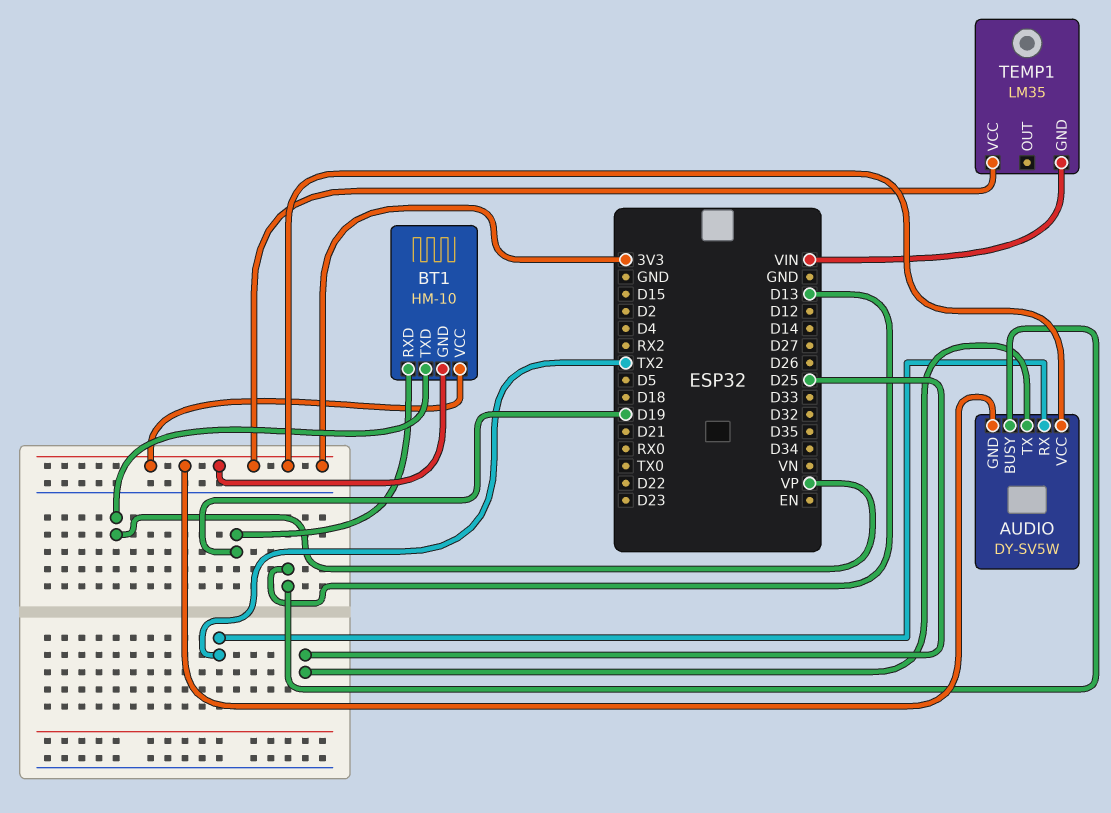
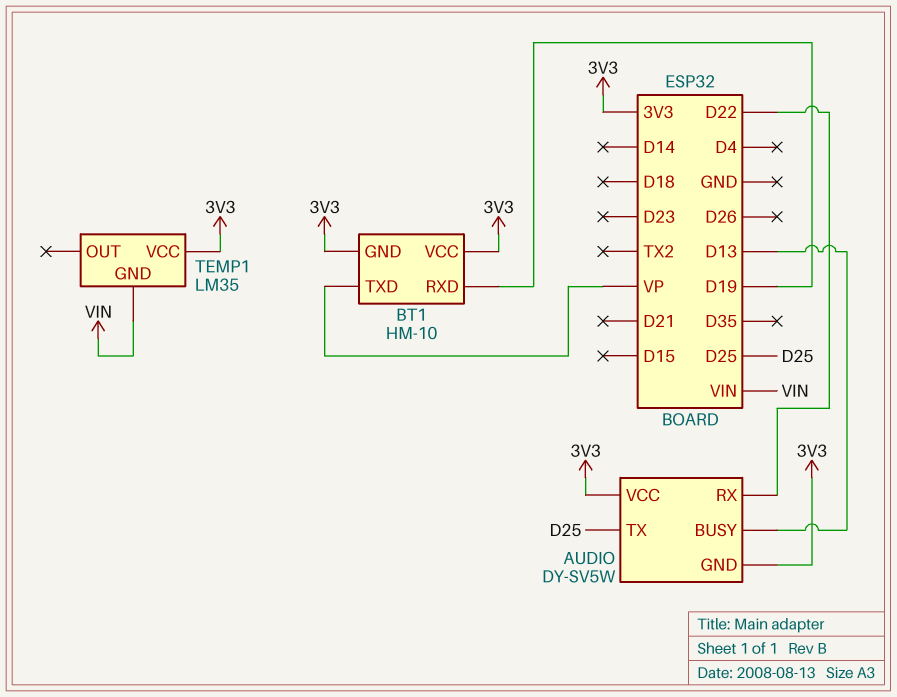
AUDIO pin RX: TX2 -> D22

